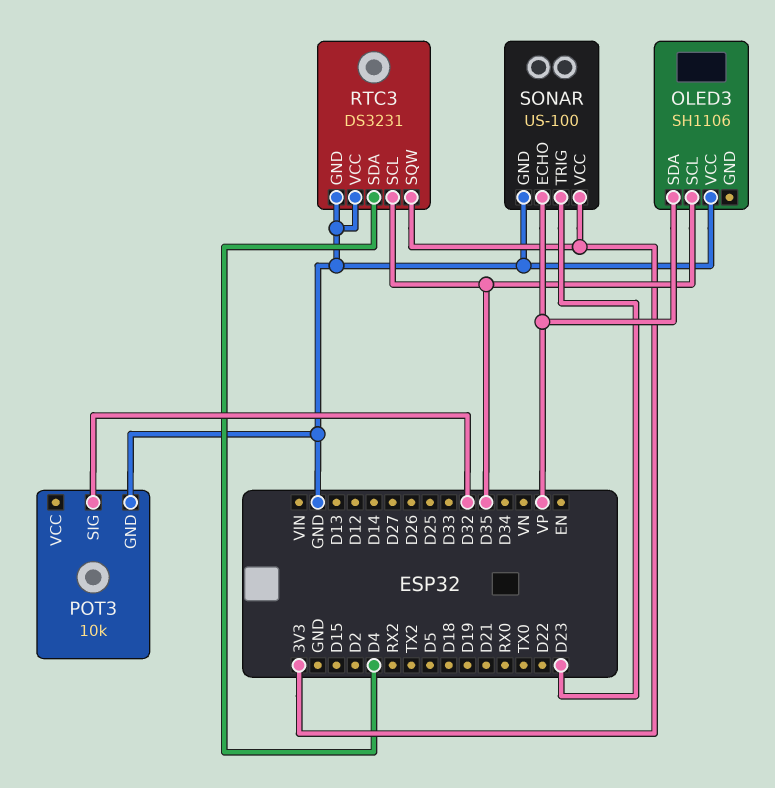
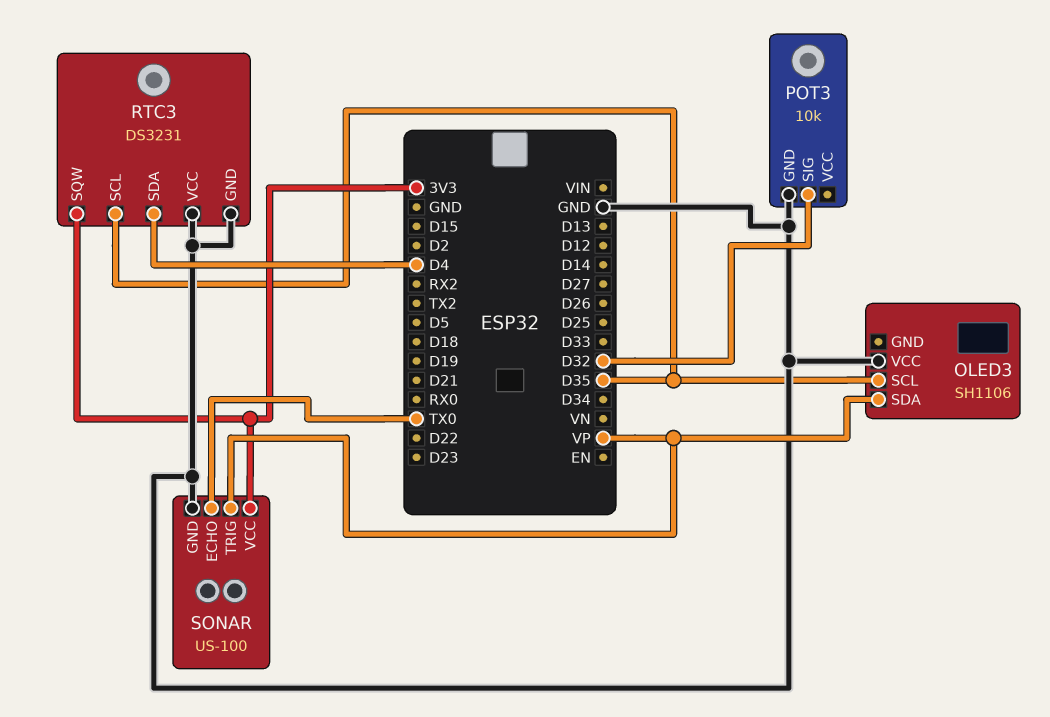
SONAR pin ECHO: VP -> TX0
SONAR pin TRIG: D23 -> VP

